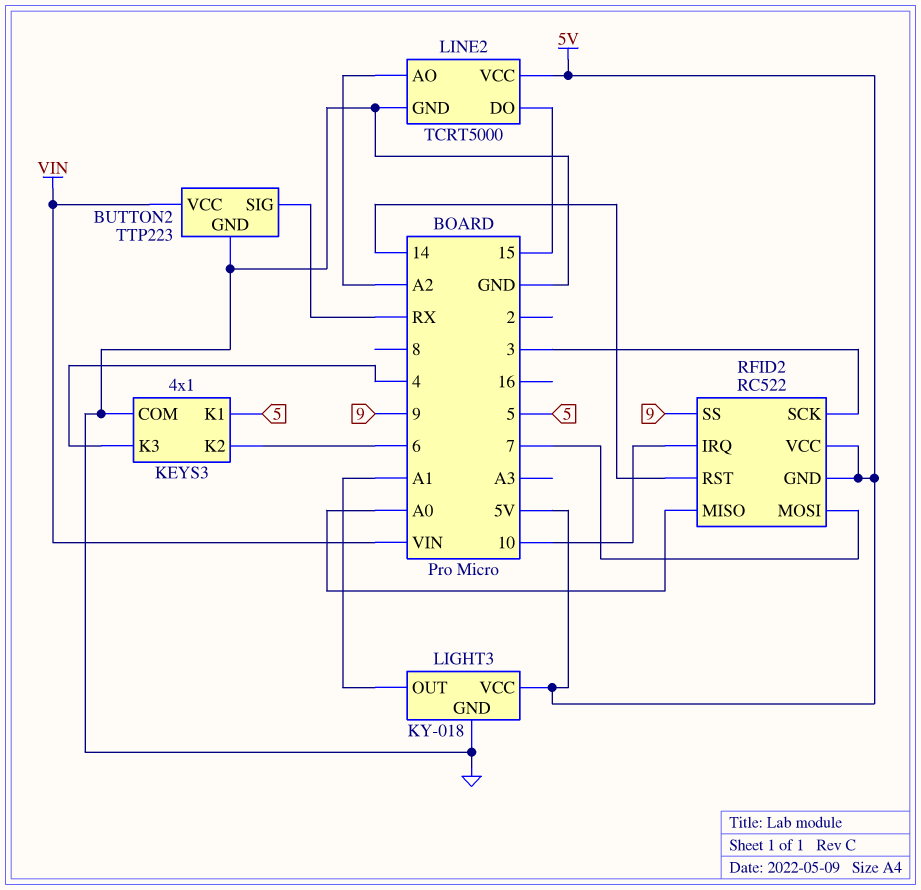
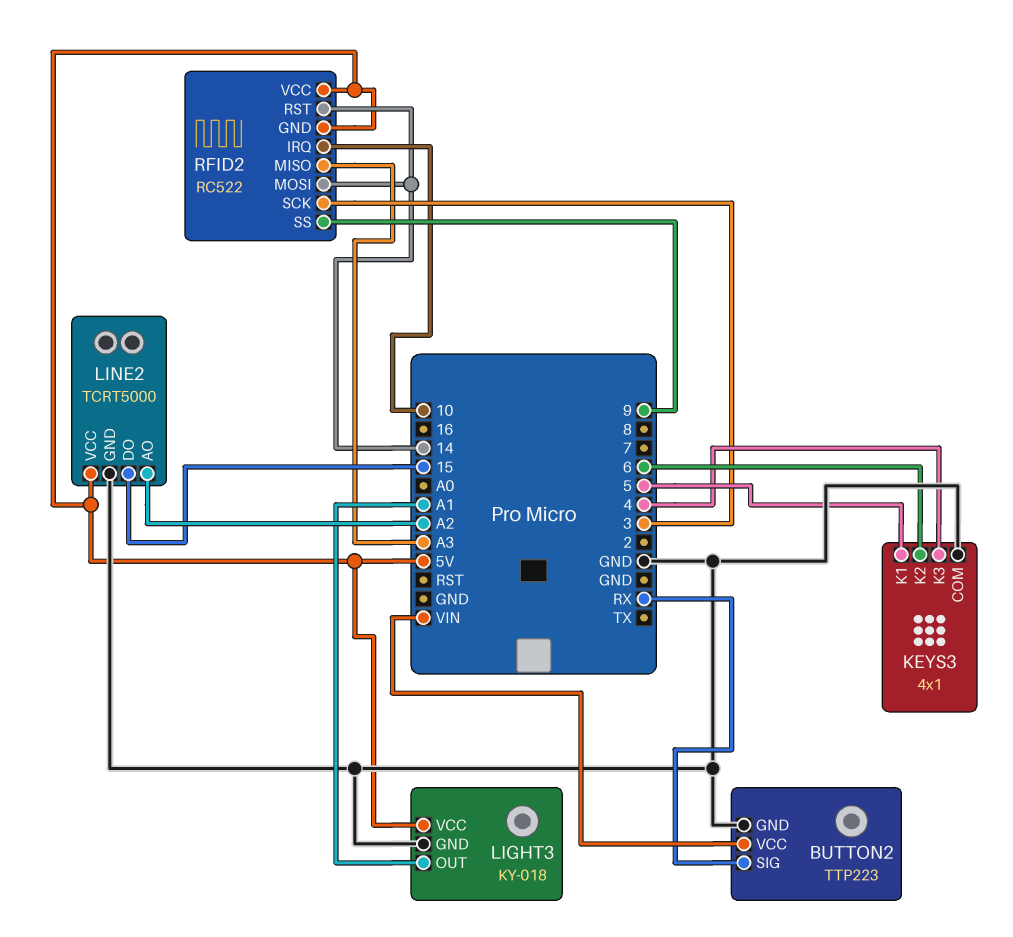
RFID2 pin MISO: A0 -> A3
RFID2 pin MOSI: 7 -> 14

